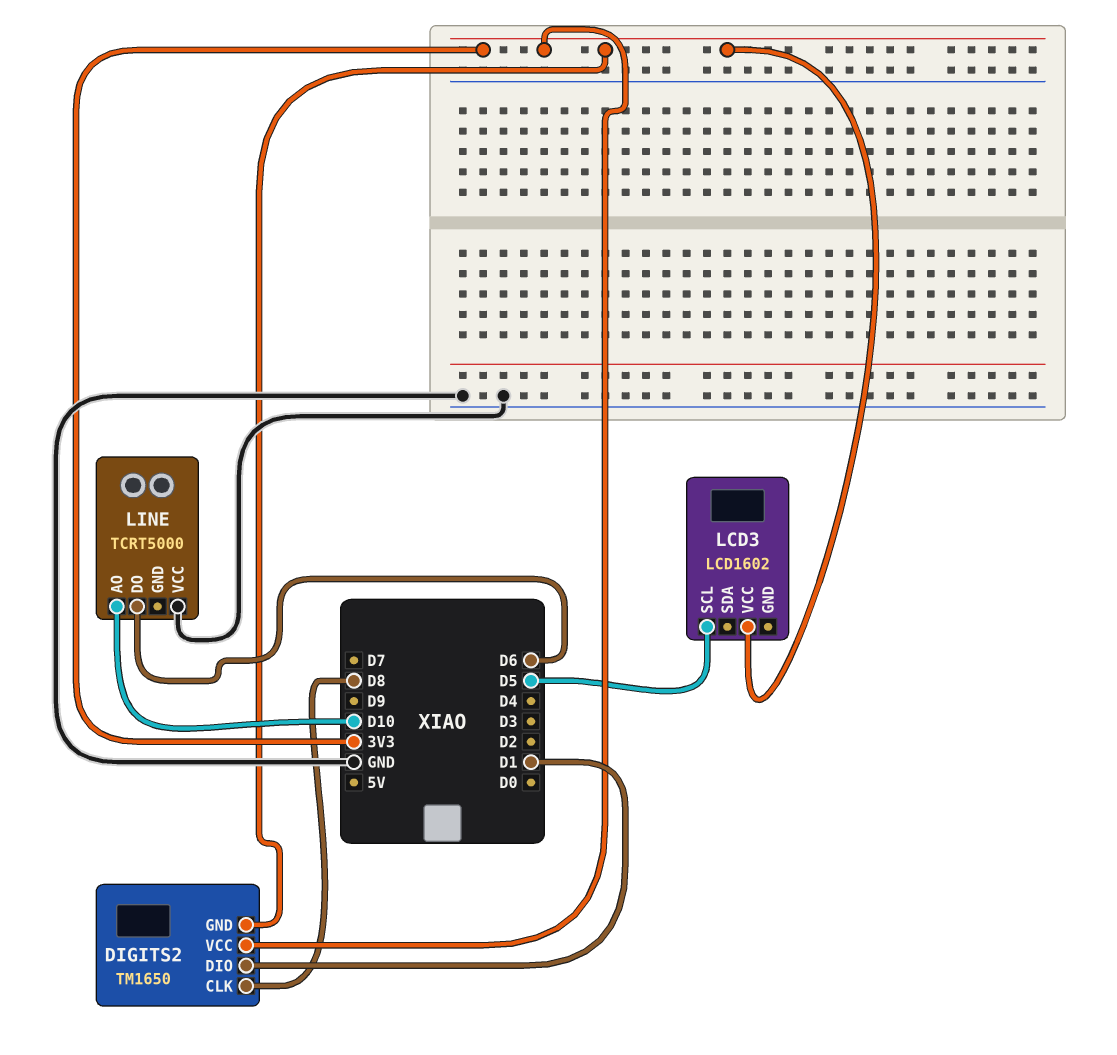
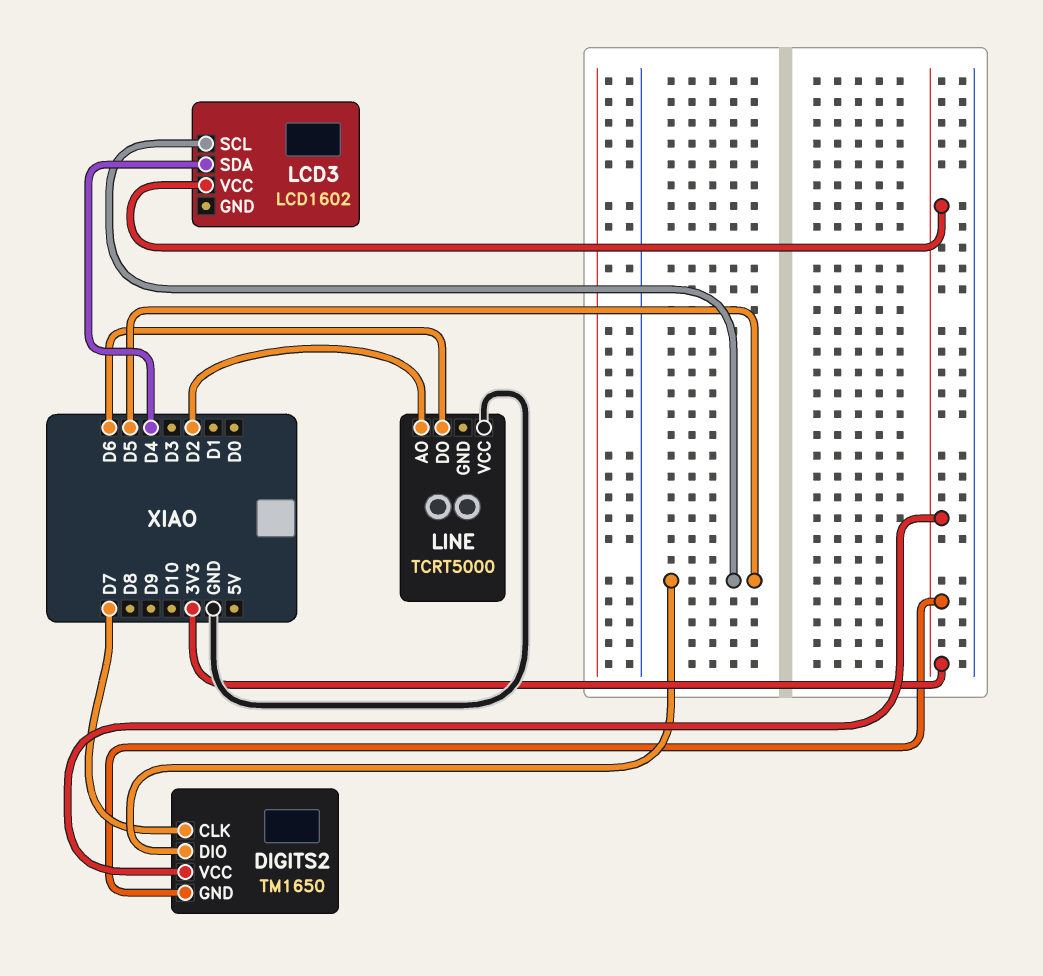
DIGITS2 pin CLK: D8 -> D7
DIGITS2 pin DIO: D1 -> D5
LCD3 pin SDA: none -> D4
LINE pin AO: D10 -> D2

